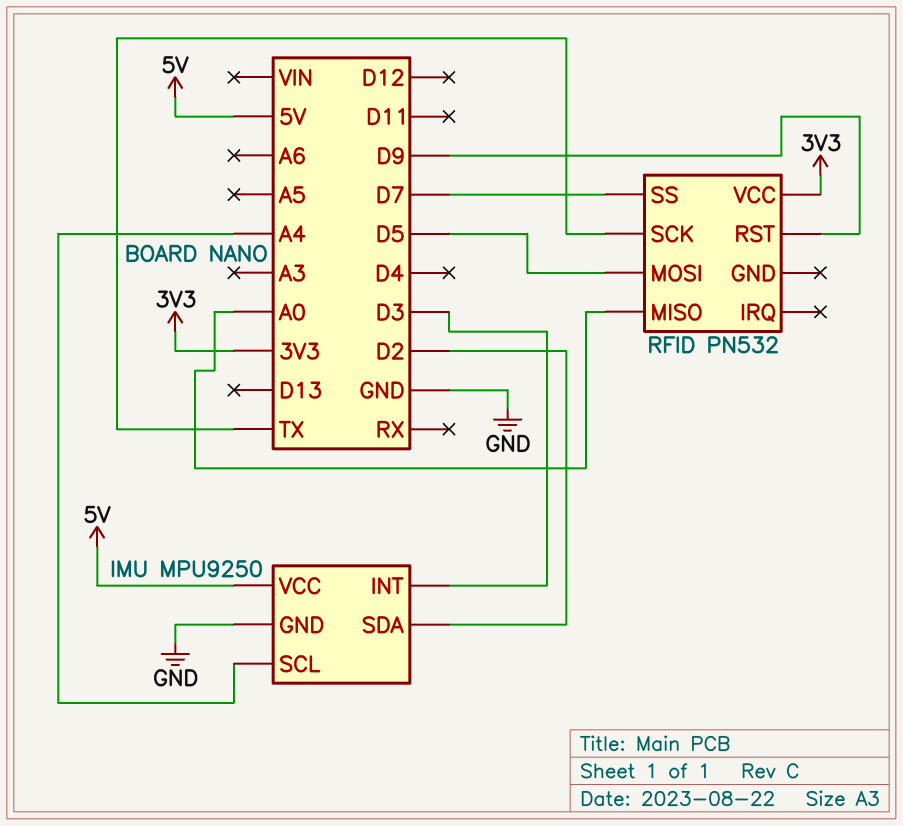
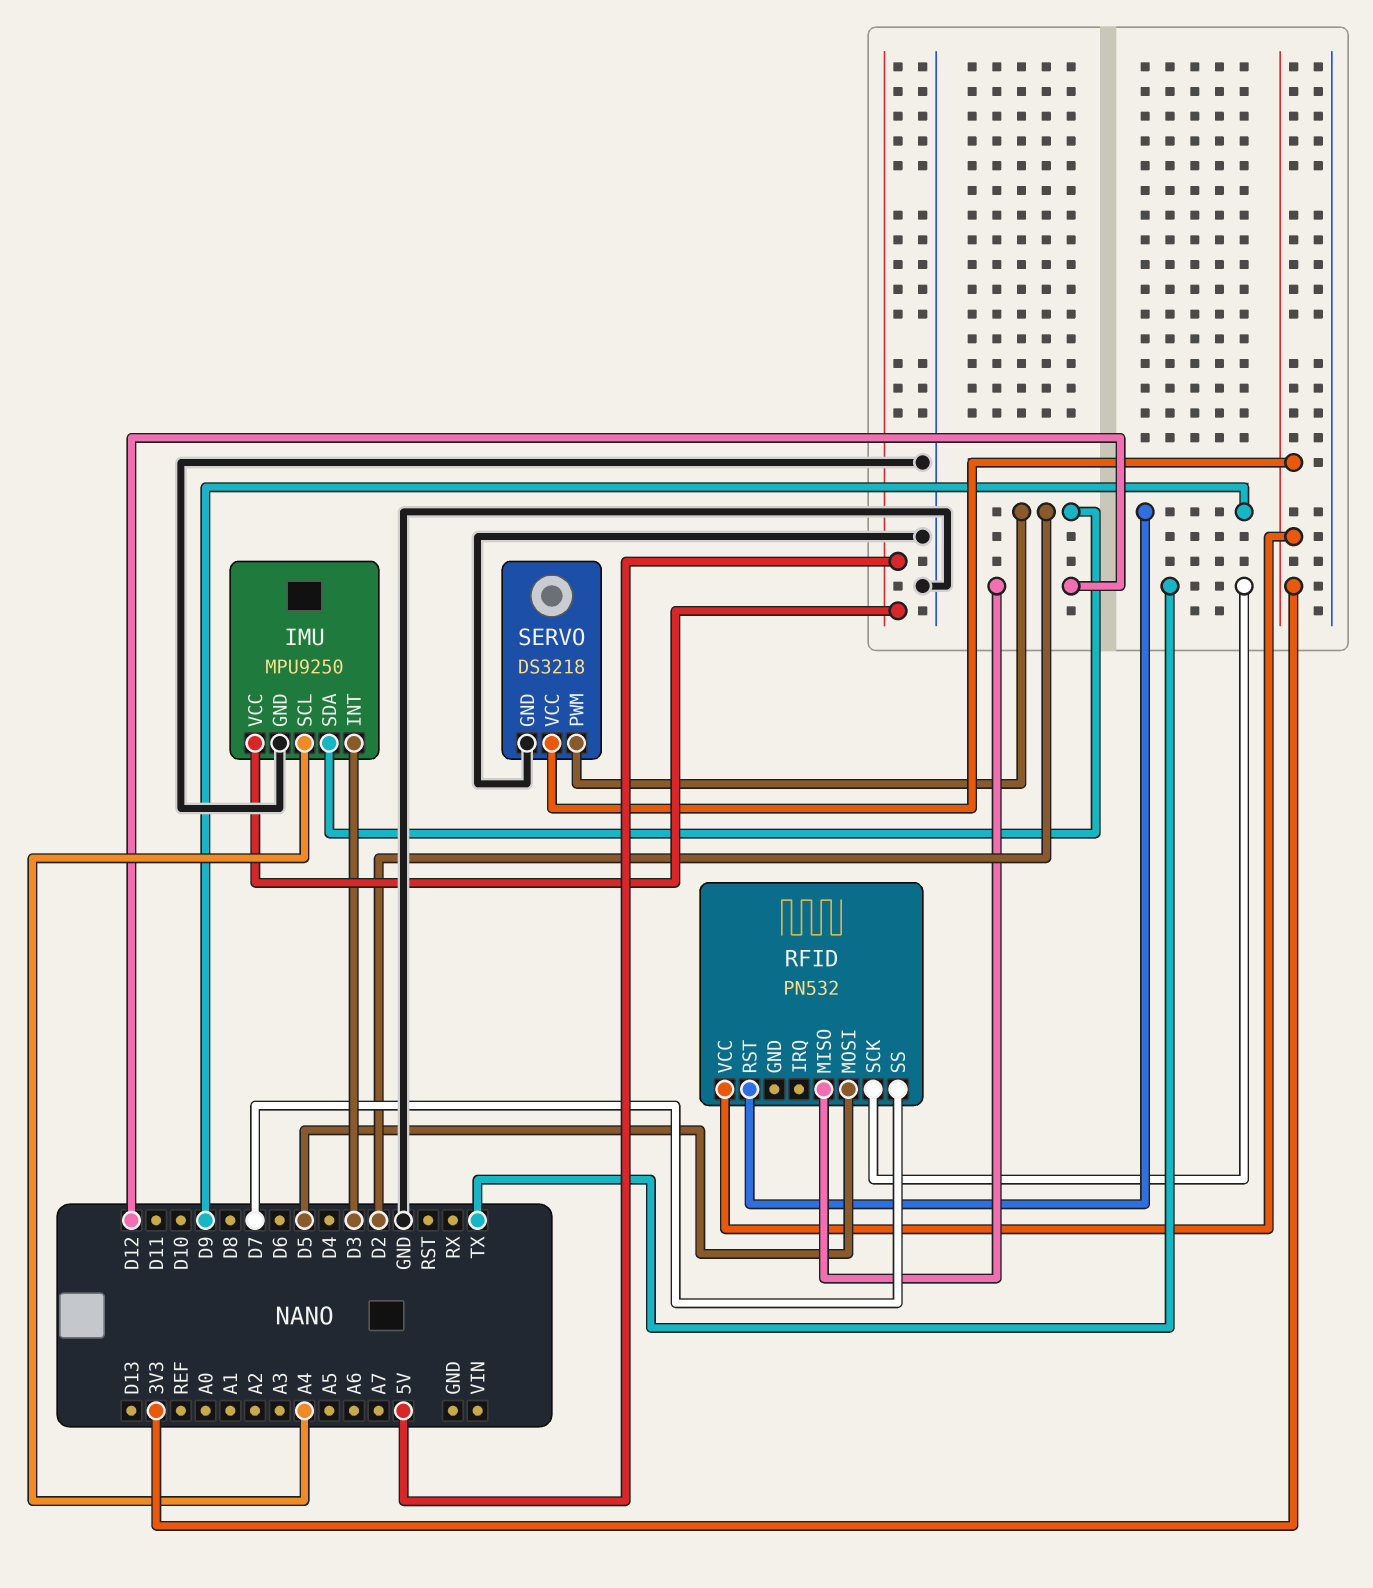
RFID pin MISO: A0 -> D12
SERVO: none -> DS3218
SERVO pin GND: none -> GND
SERVO pin PWM: none -> D2
SERVO pin VCC: none -> 3V3

